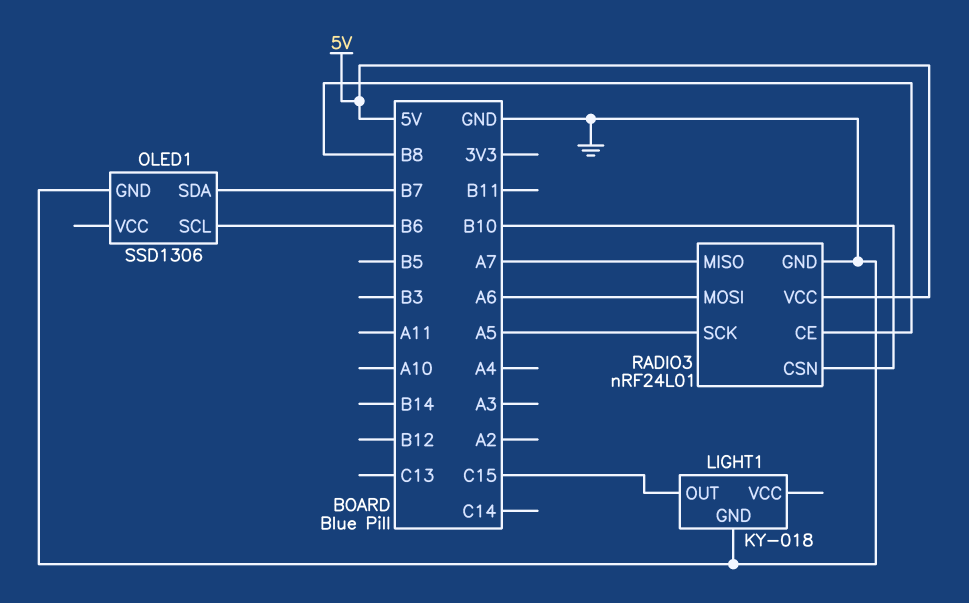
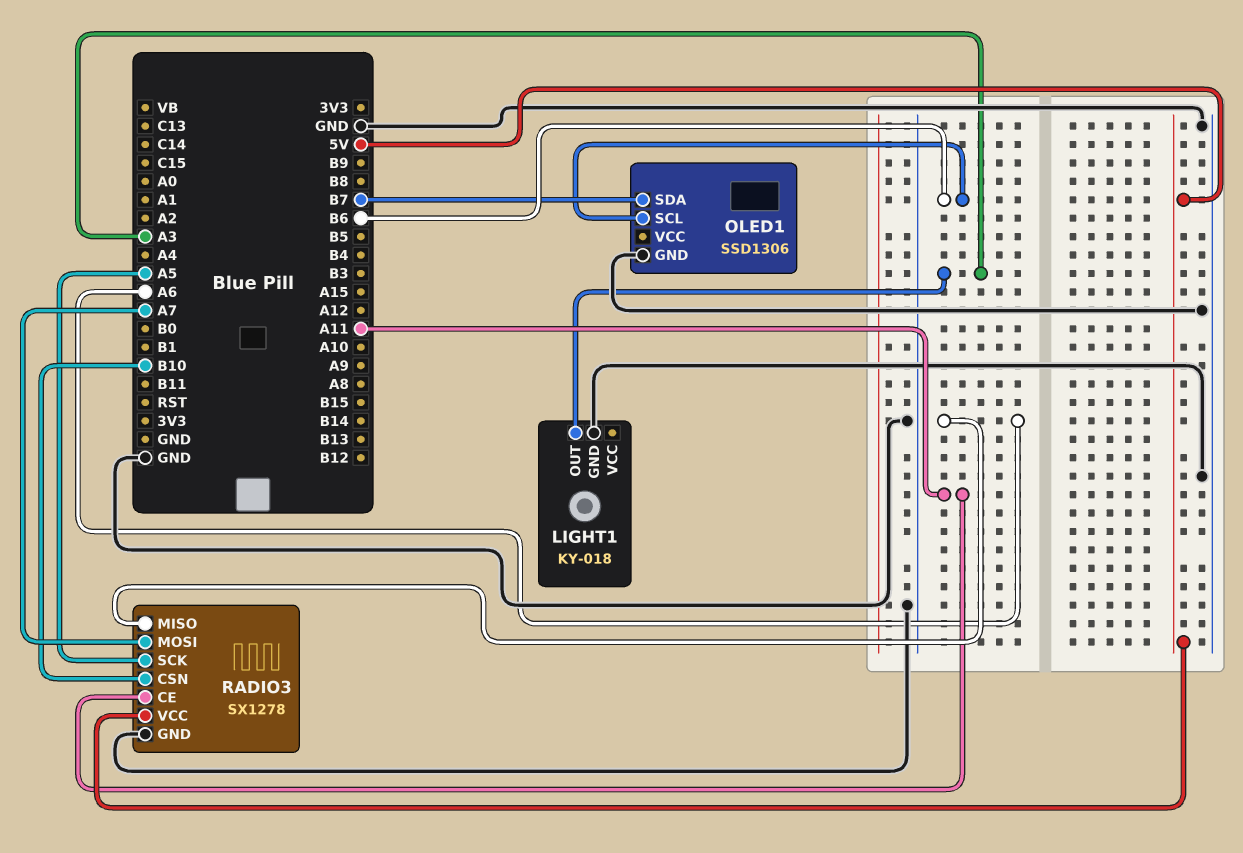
LIGHT1 pin OUT: C15 -> A3
RADIO3: nRF24L01 -> SX1278
RADIO3 pin CE: B8 -> A11
RADIO3 pin MISO: A7 -> A6
RADIO3 pin MOSI: A6 -> A7

